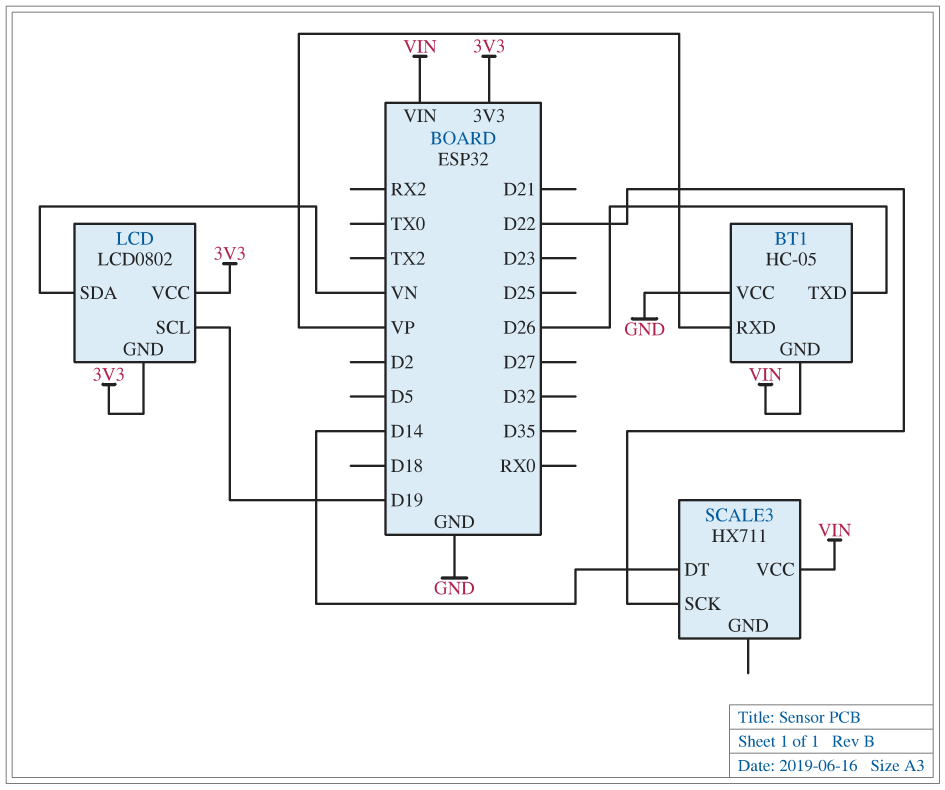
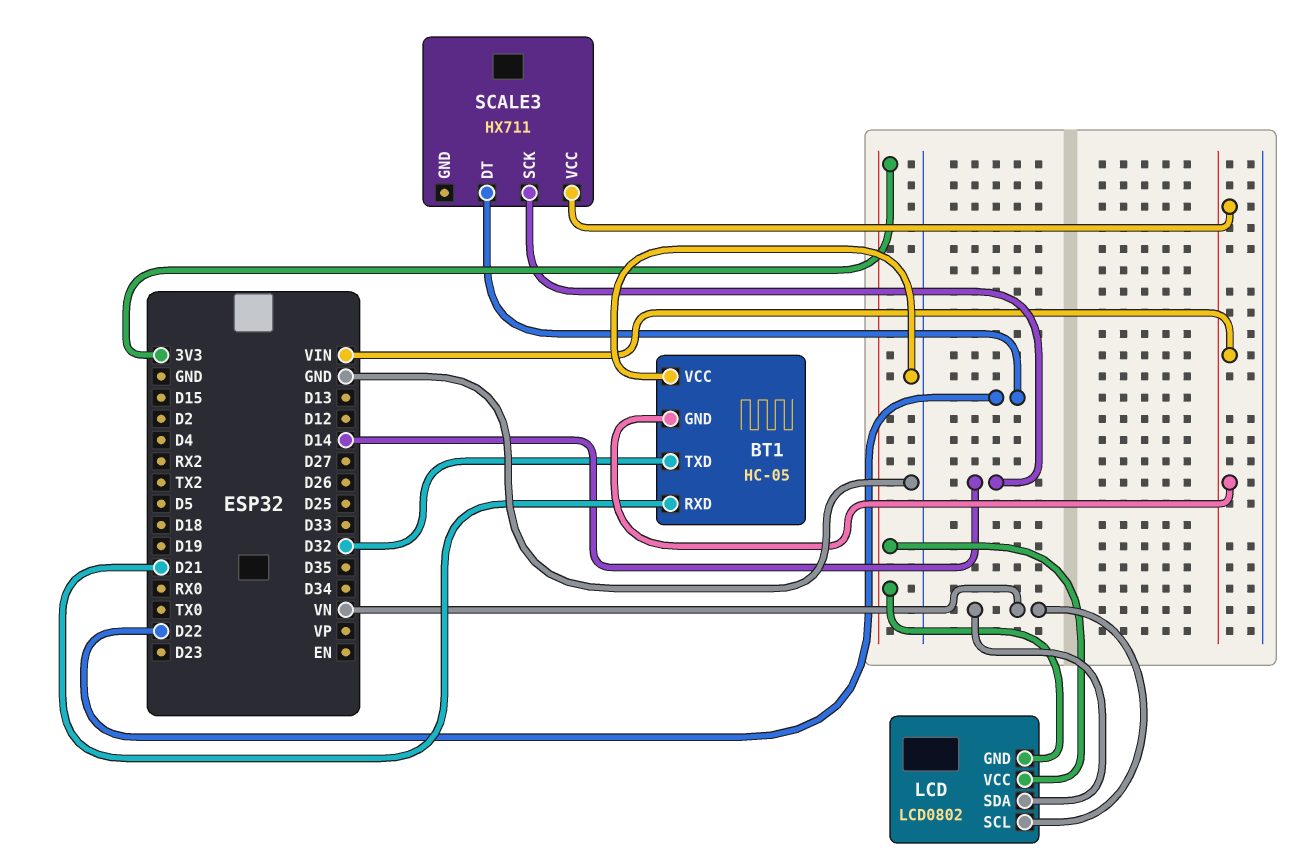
BT1 pin RXD: VP -> D21
BT1 pin TXD: D26 -> D32
LCD pin SCL: D19 -> VN
SCALE3 pin DT: D14 -> D22
SCALE3 pin SCK: D22 -> D14

